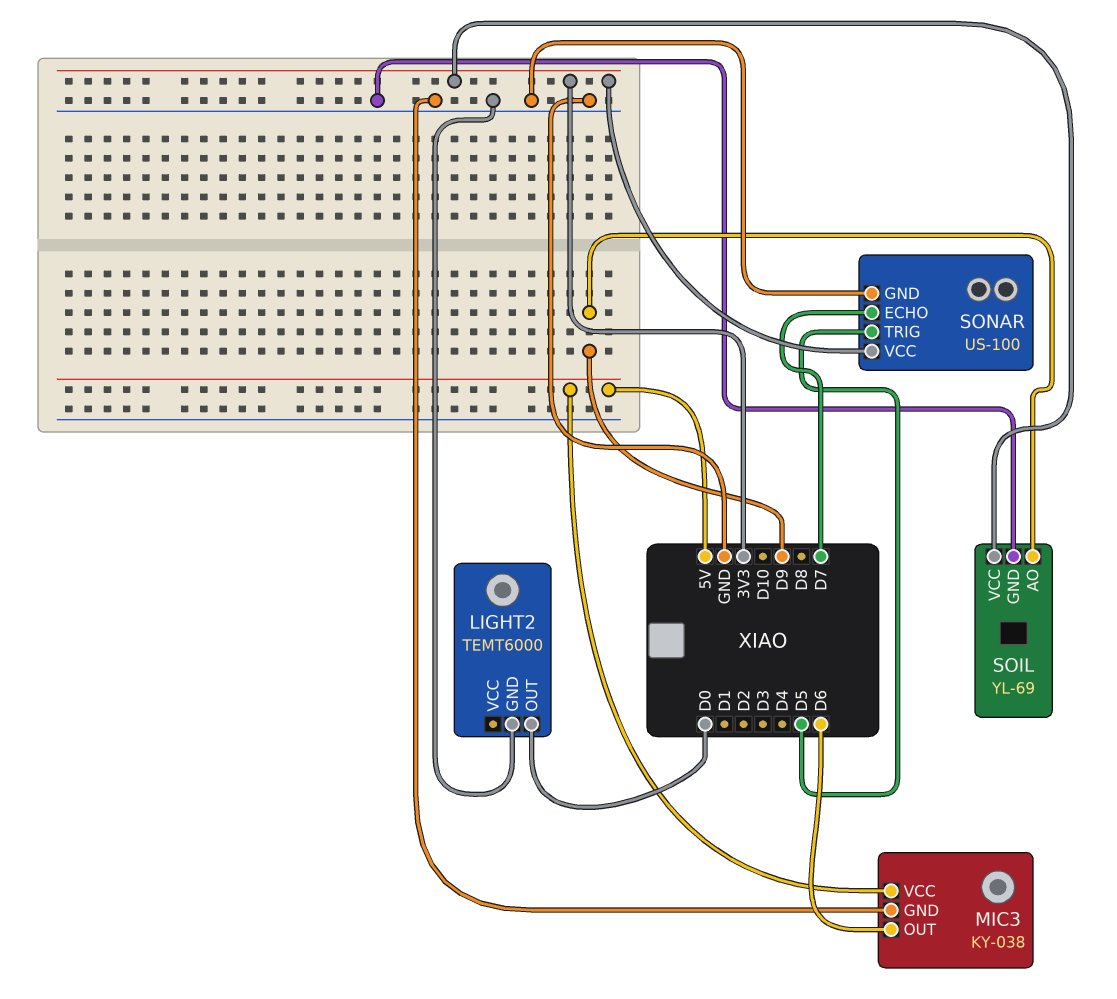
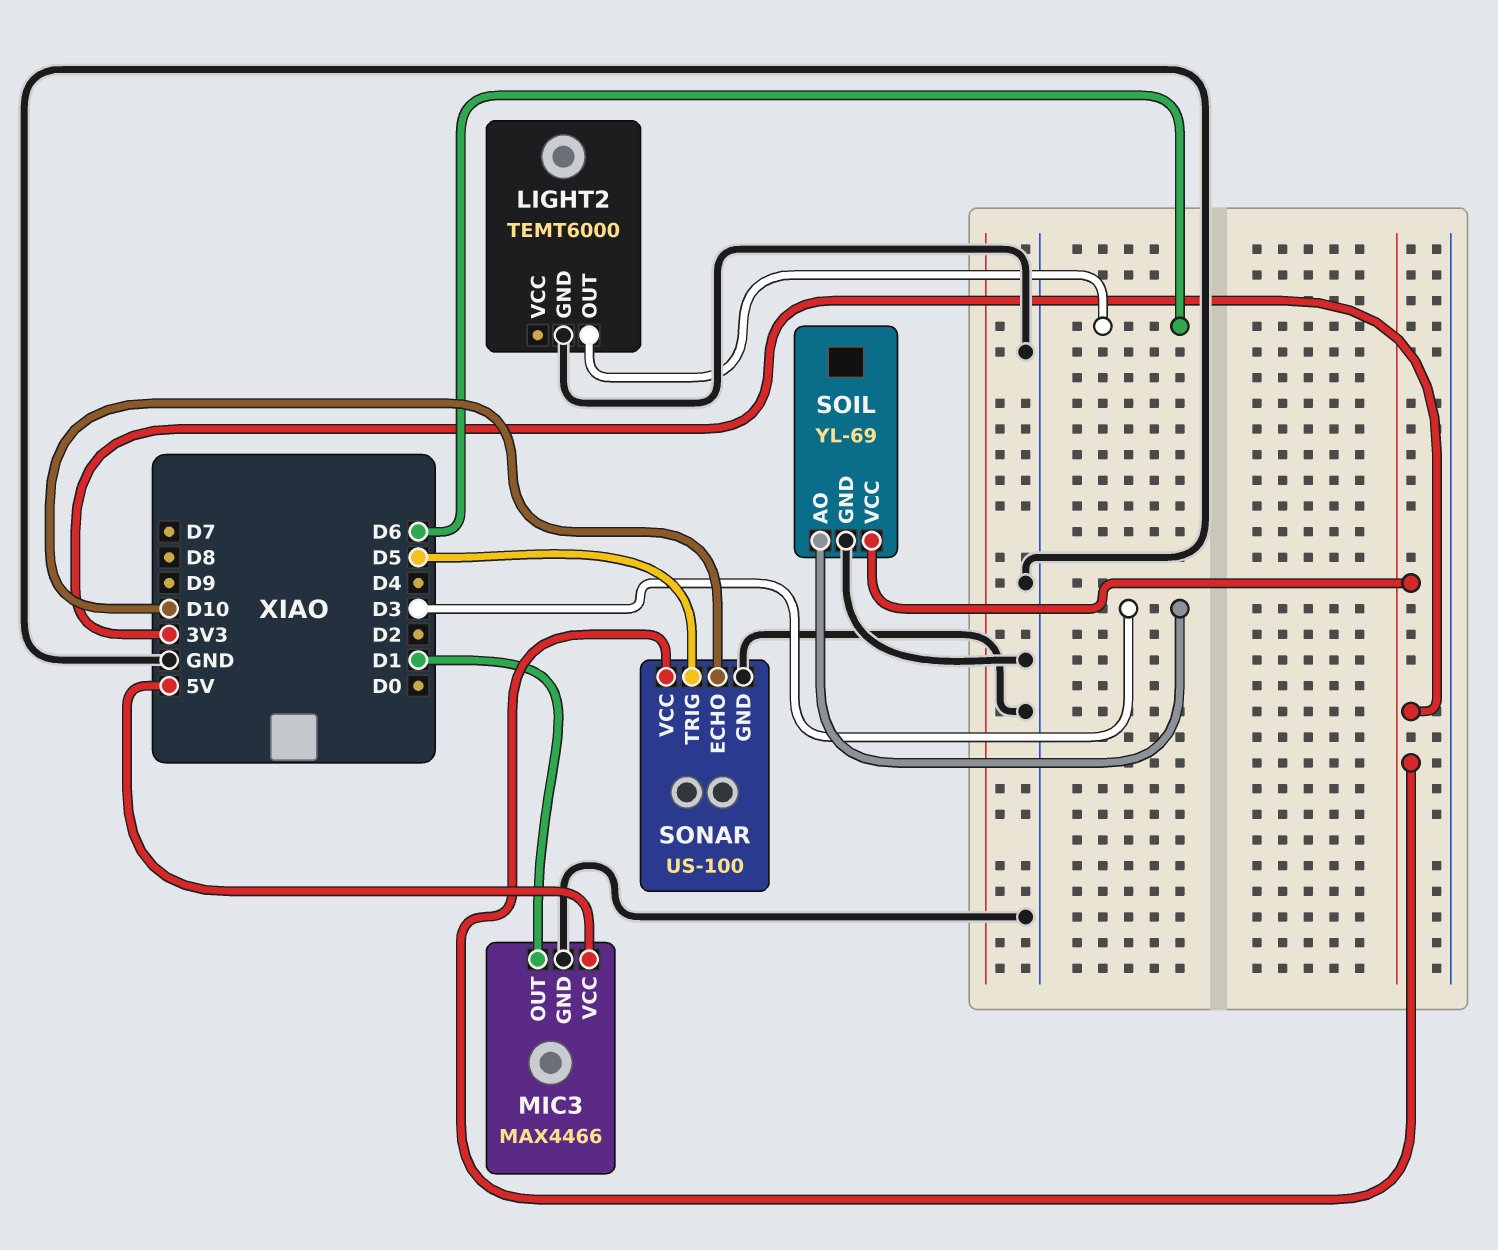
LIGHT2 pin OUT: D0 -> D6
MIC3: KY-038 -> MAX4466
MIC3 pin OUT: D6 -> D1
SOIL pin AO: D9 -> D3
SONAR pin ECHO: D7 -> D10

